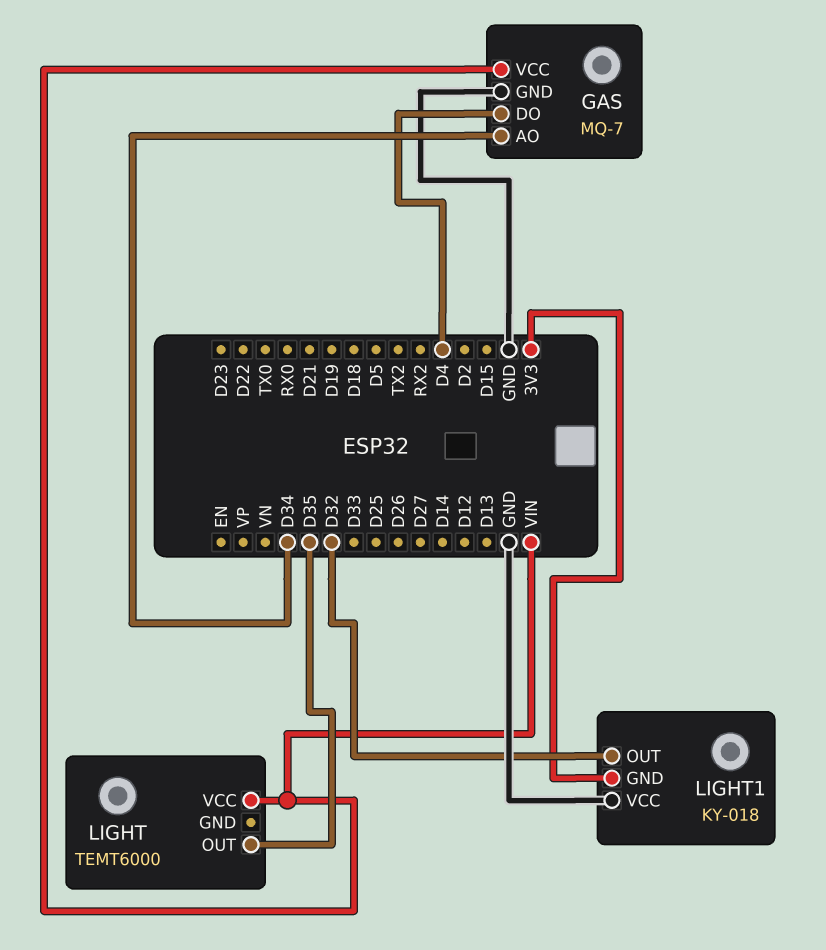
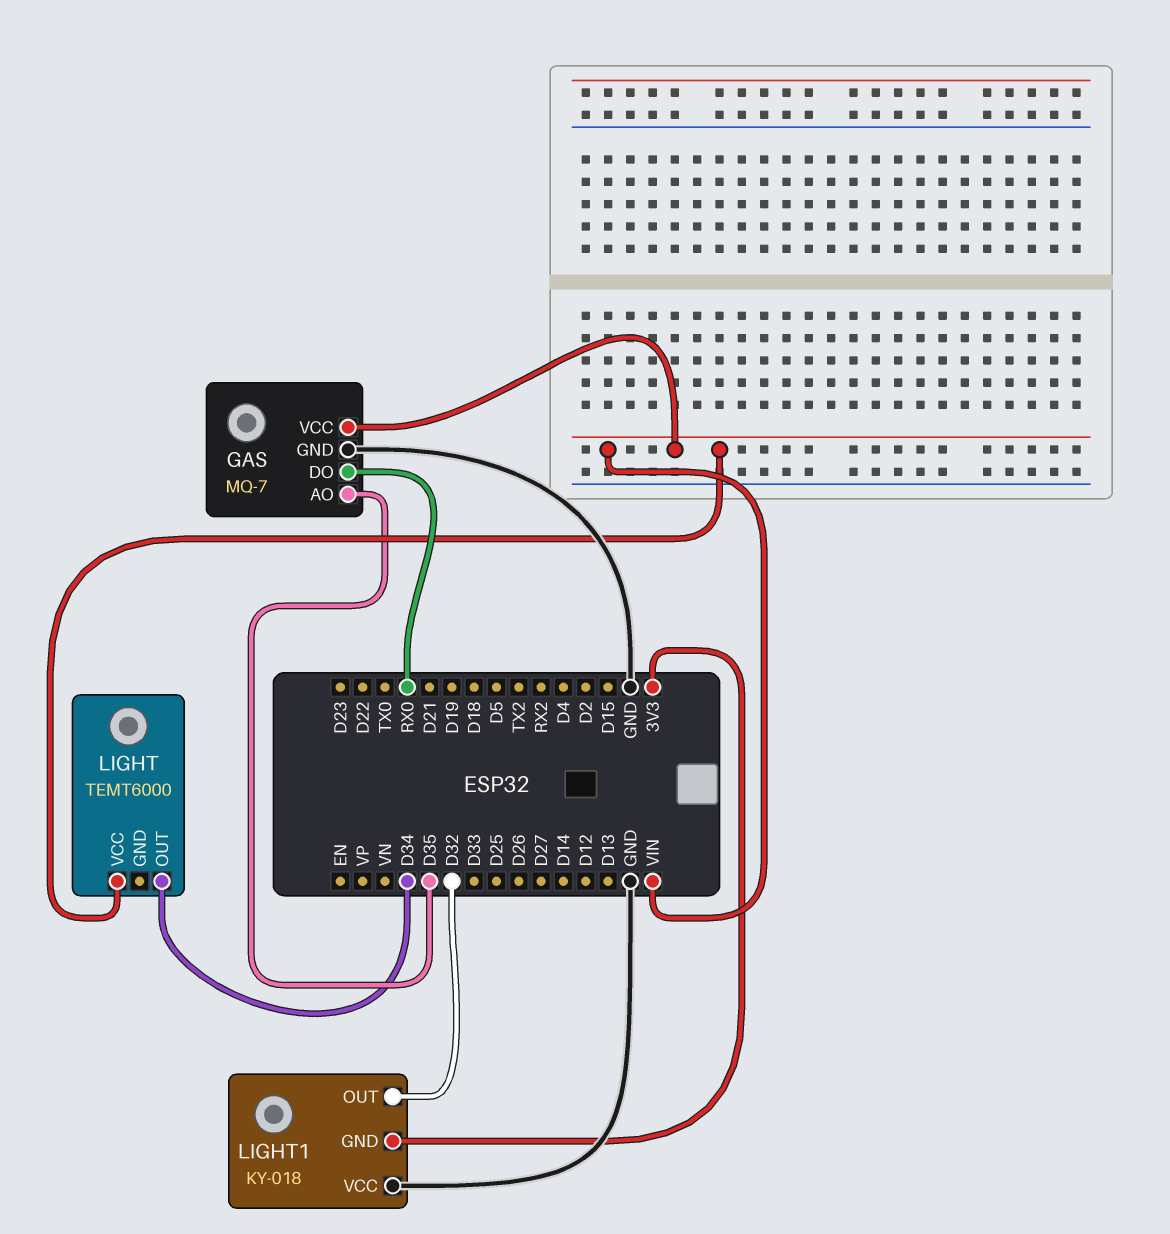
GAS pin AO: D34 -> D35
GAS pin DO: D4 -> RX0
LIGHT pin OUT: D35 -> D34

